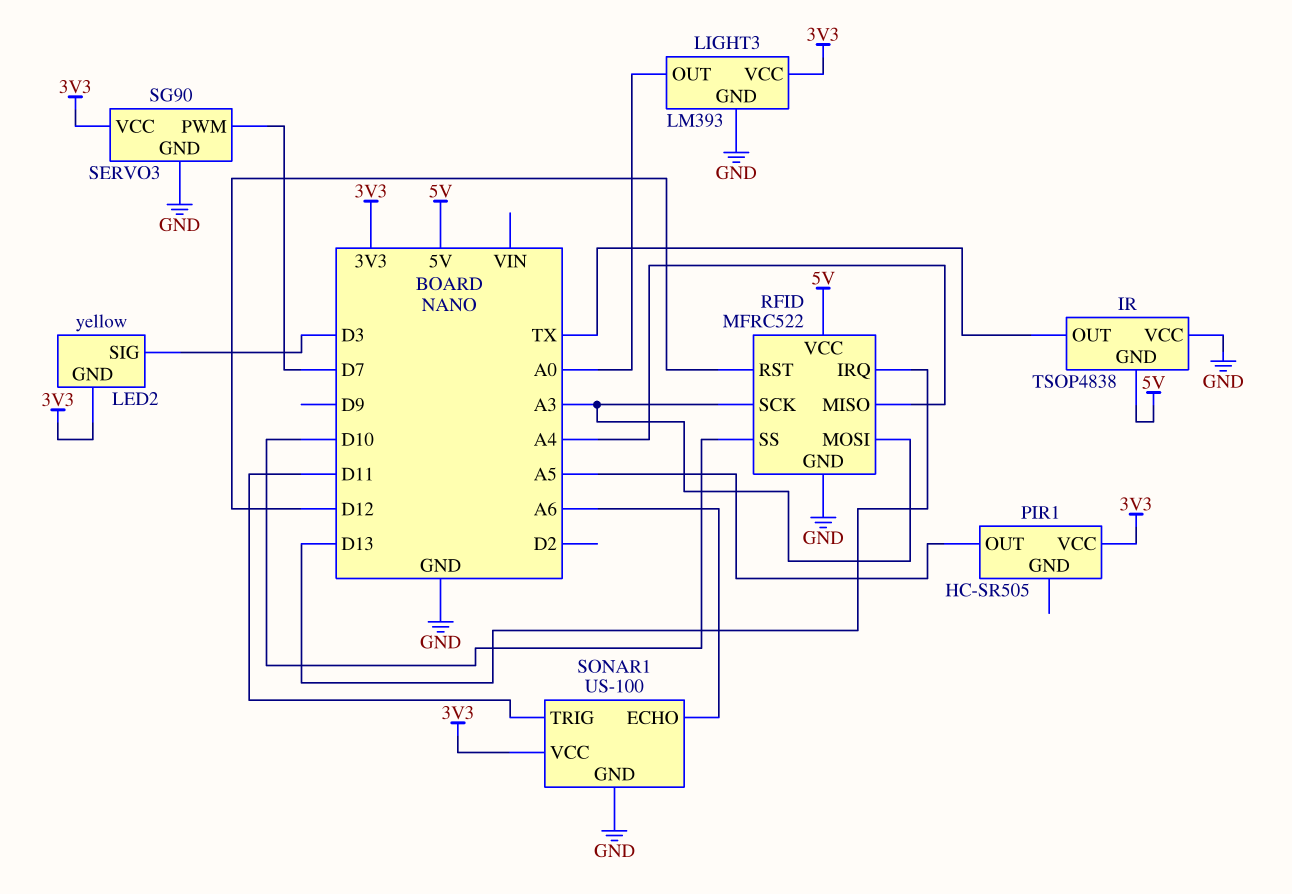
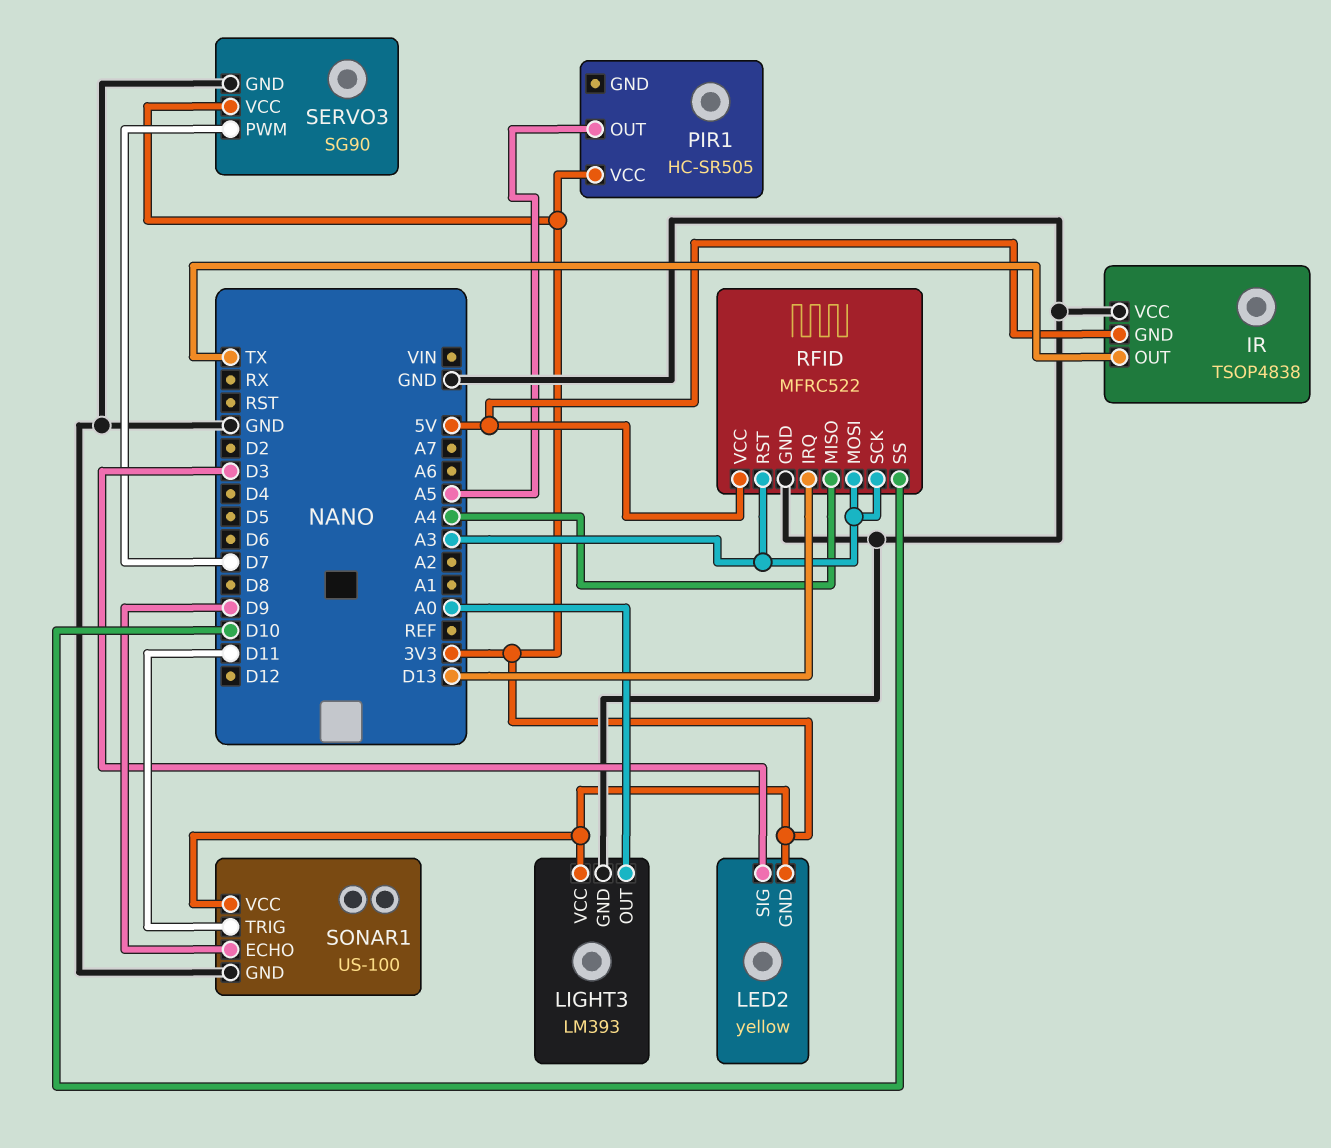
RFID pin RST: D12 -> A3
SONAR1 pin ECHO: A6 -> D9

